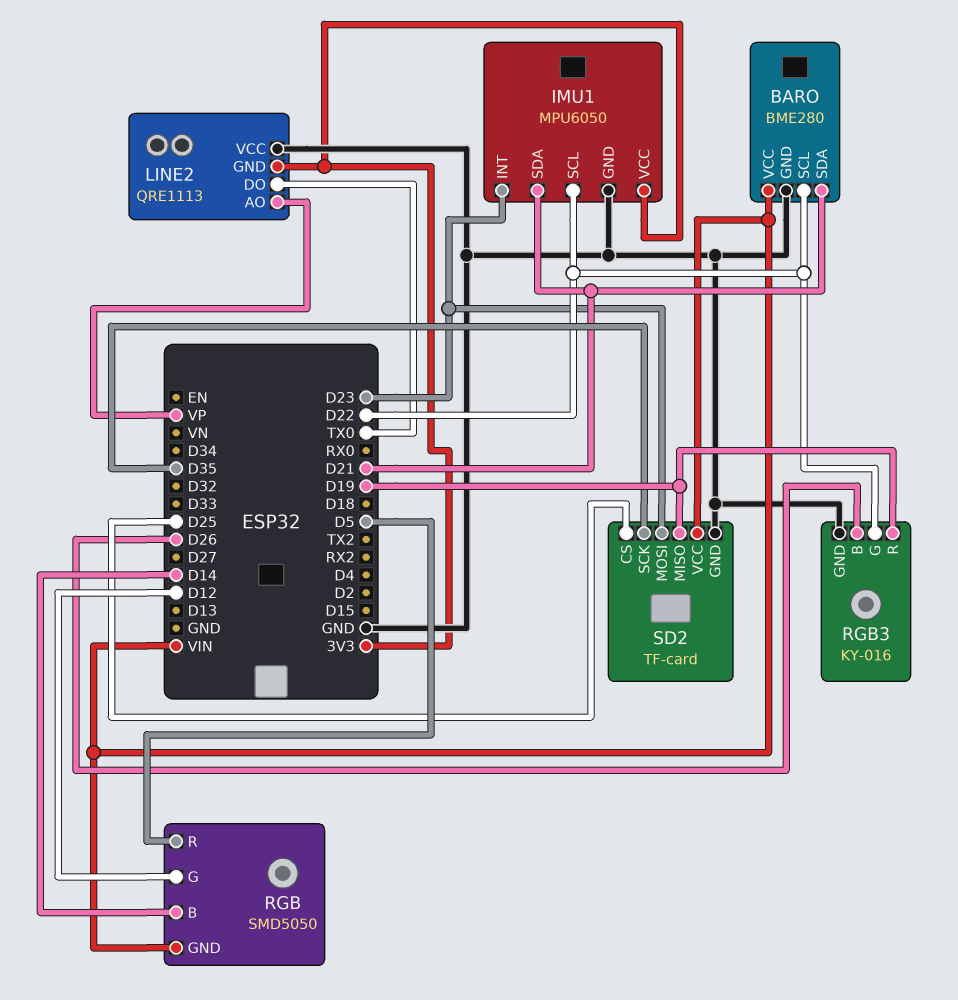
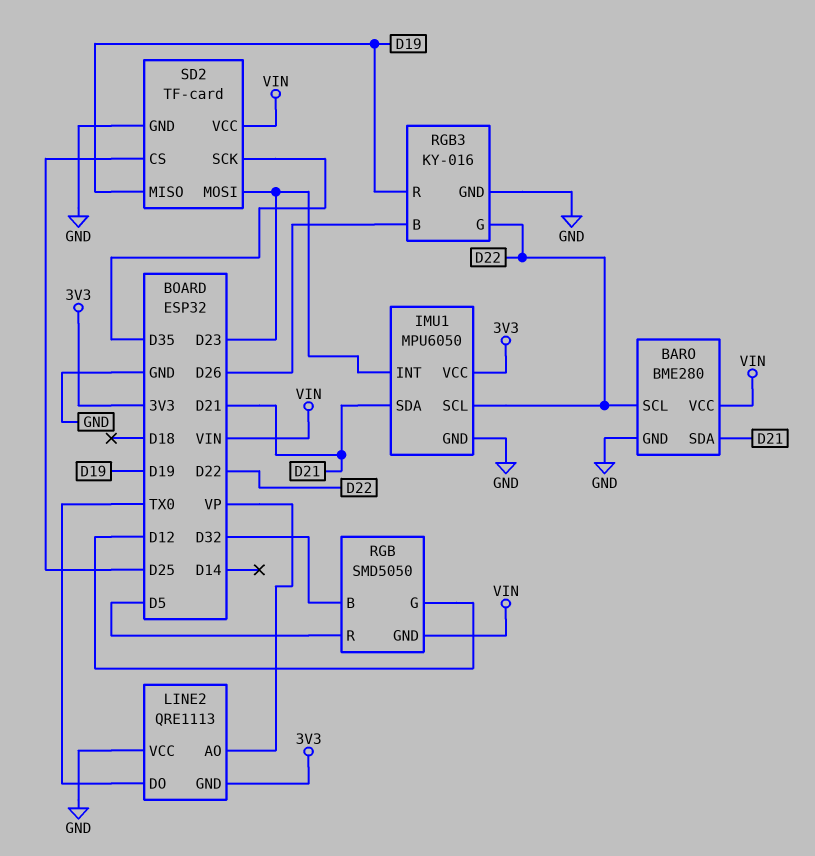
RGB pin B: D14 -> D32

